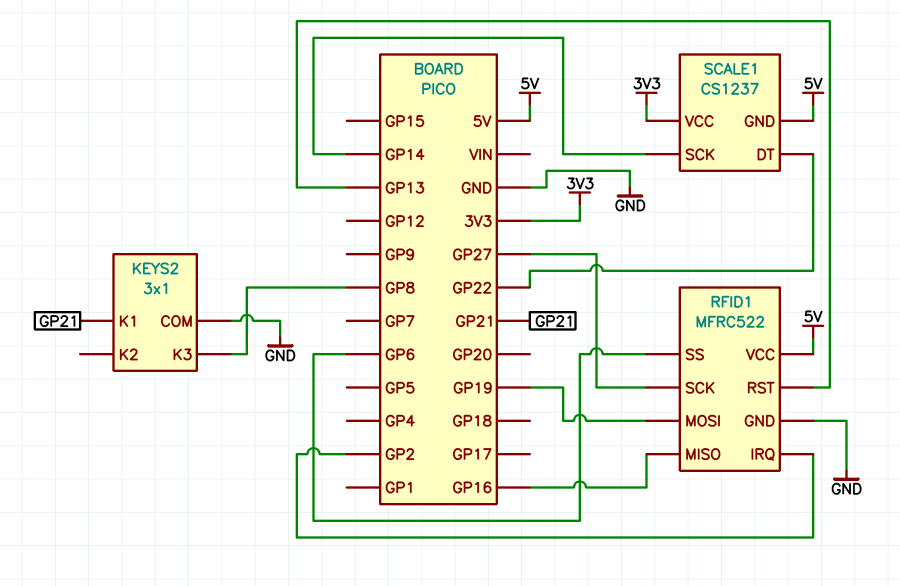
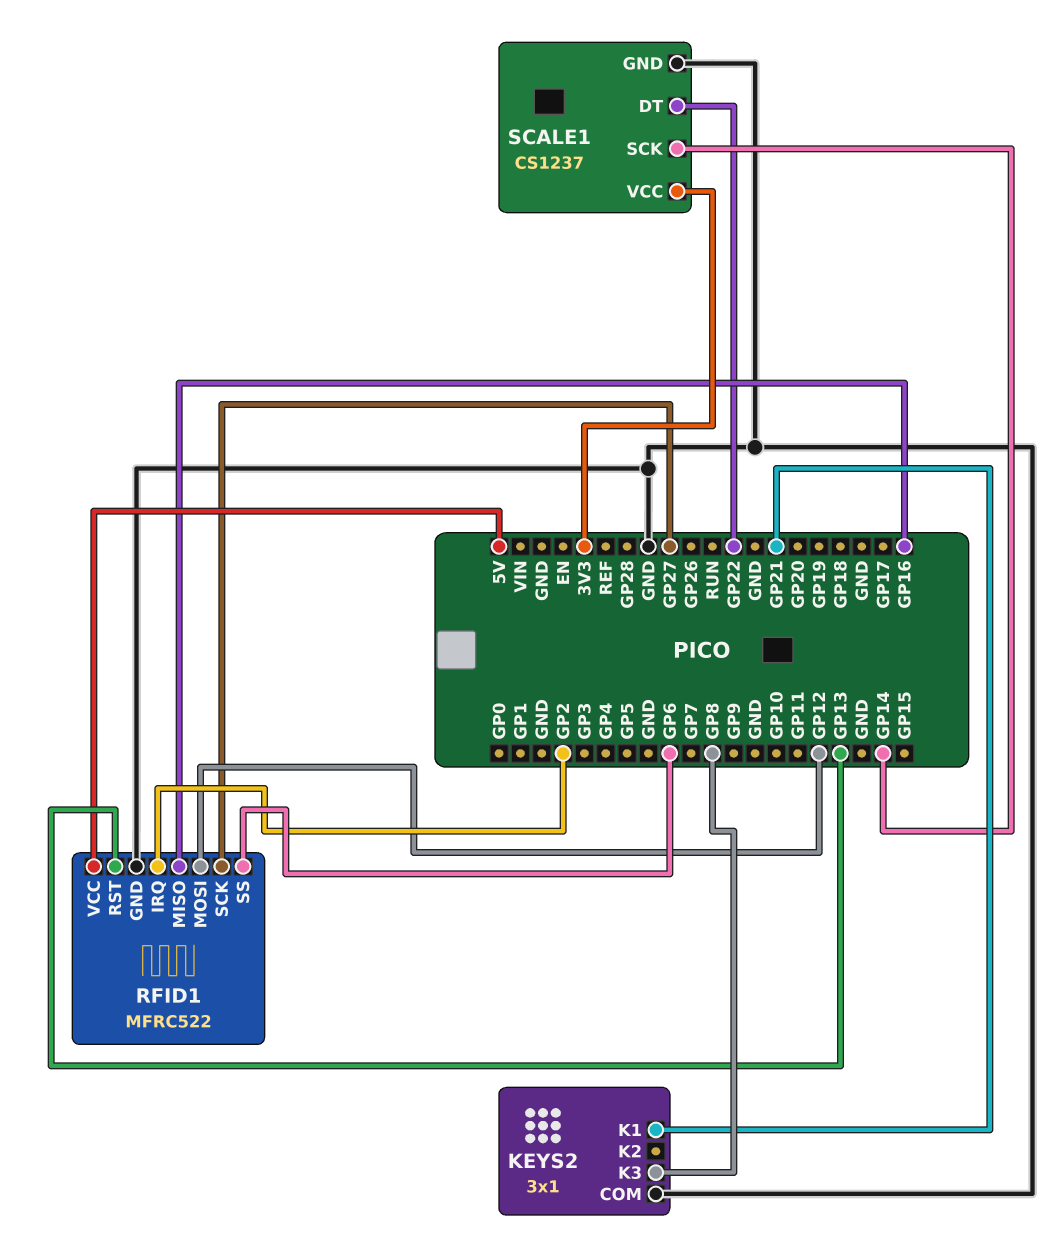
RFID1 pin MOSI: GP19 -> GP12
SCALE1 pin GND: 5V -> GND

